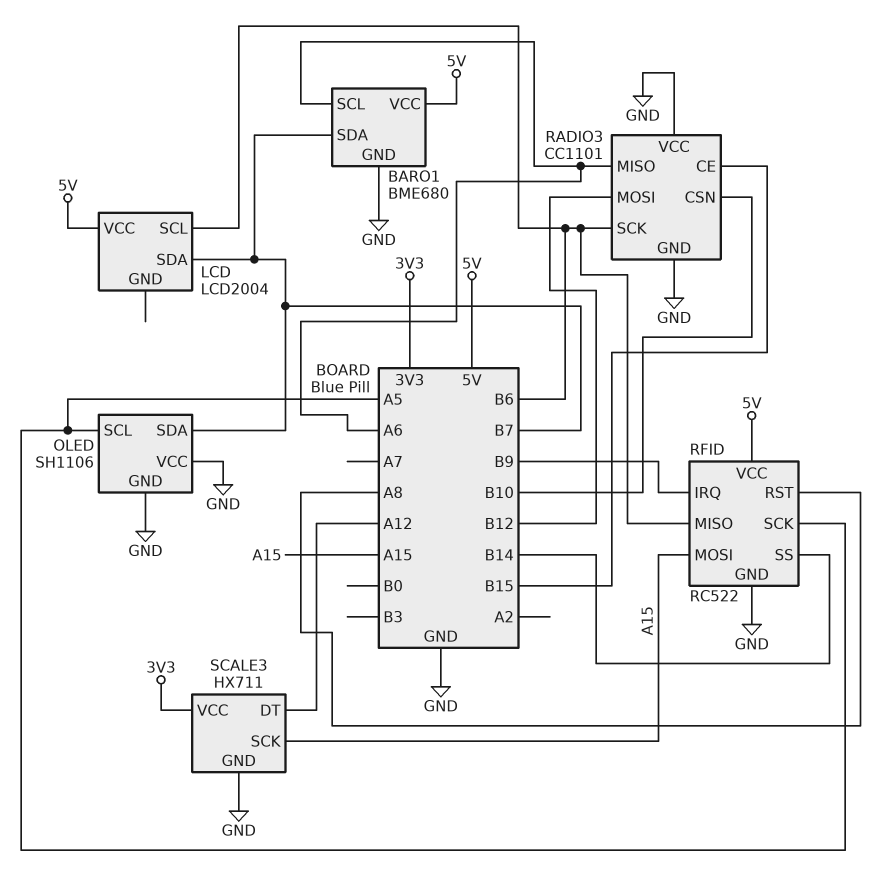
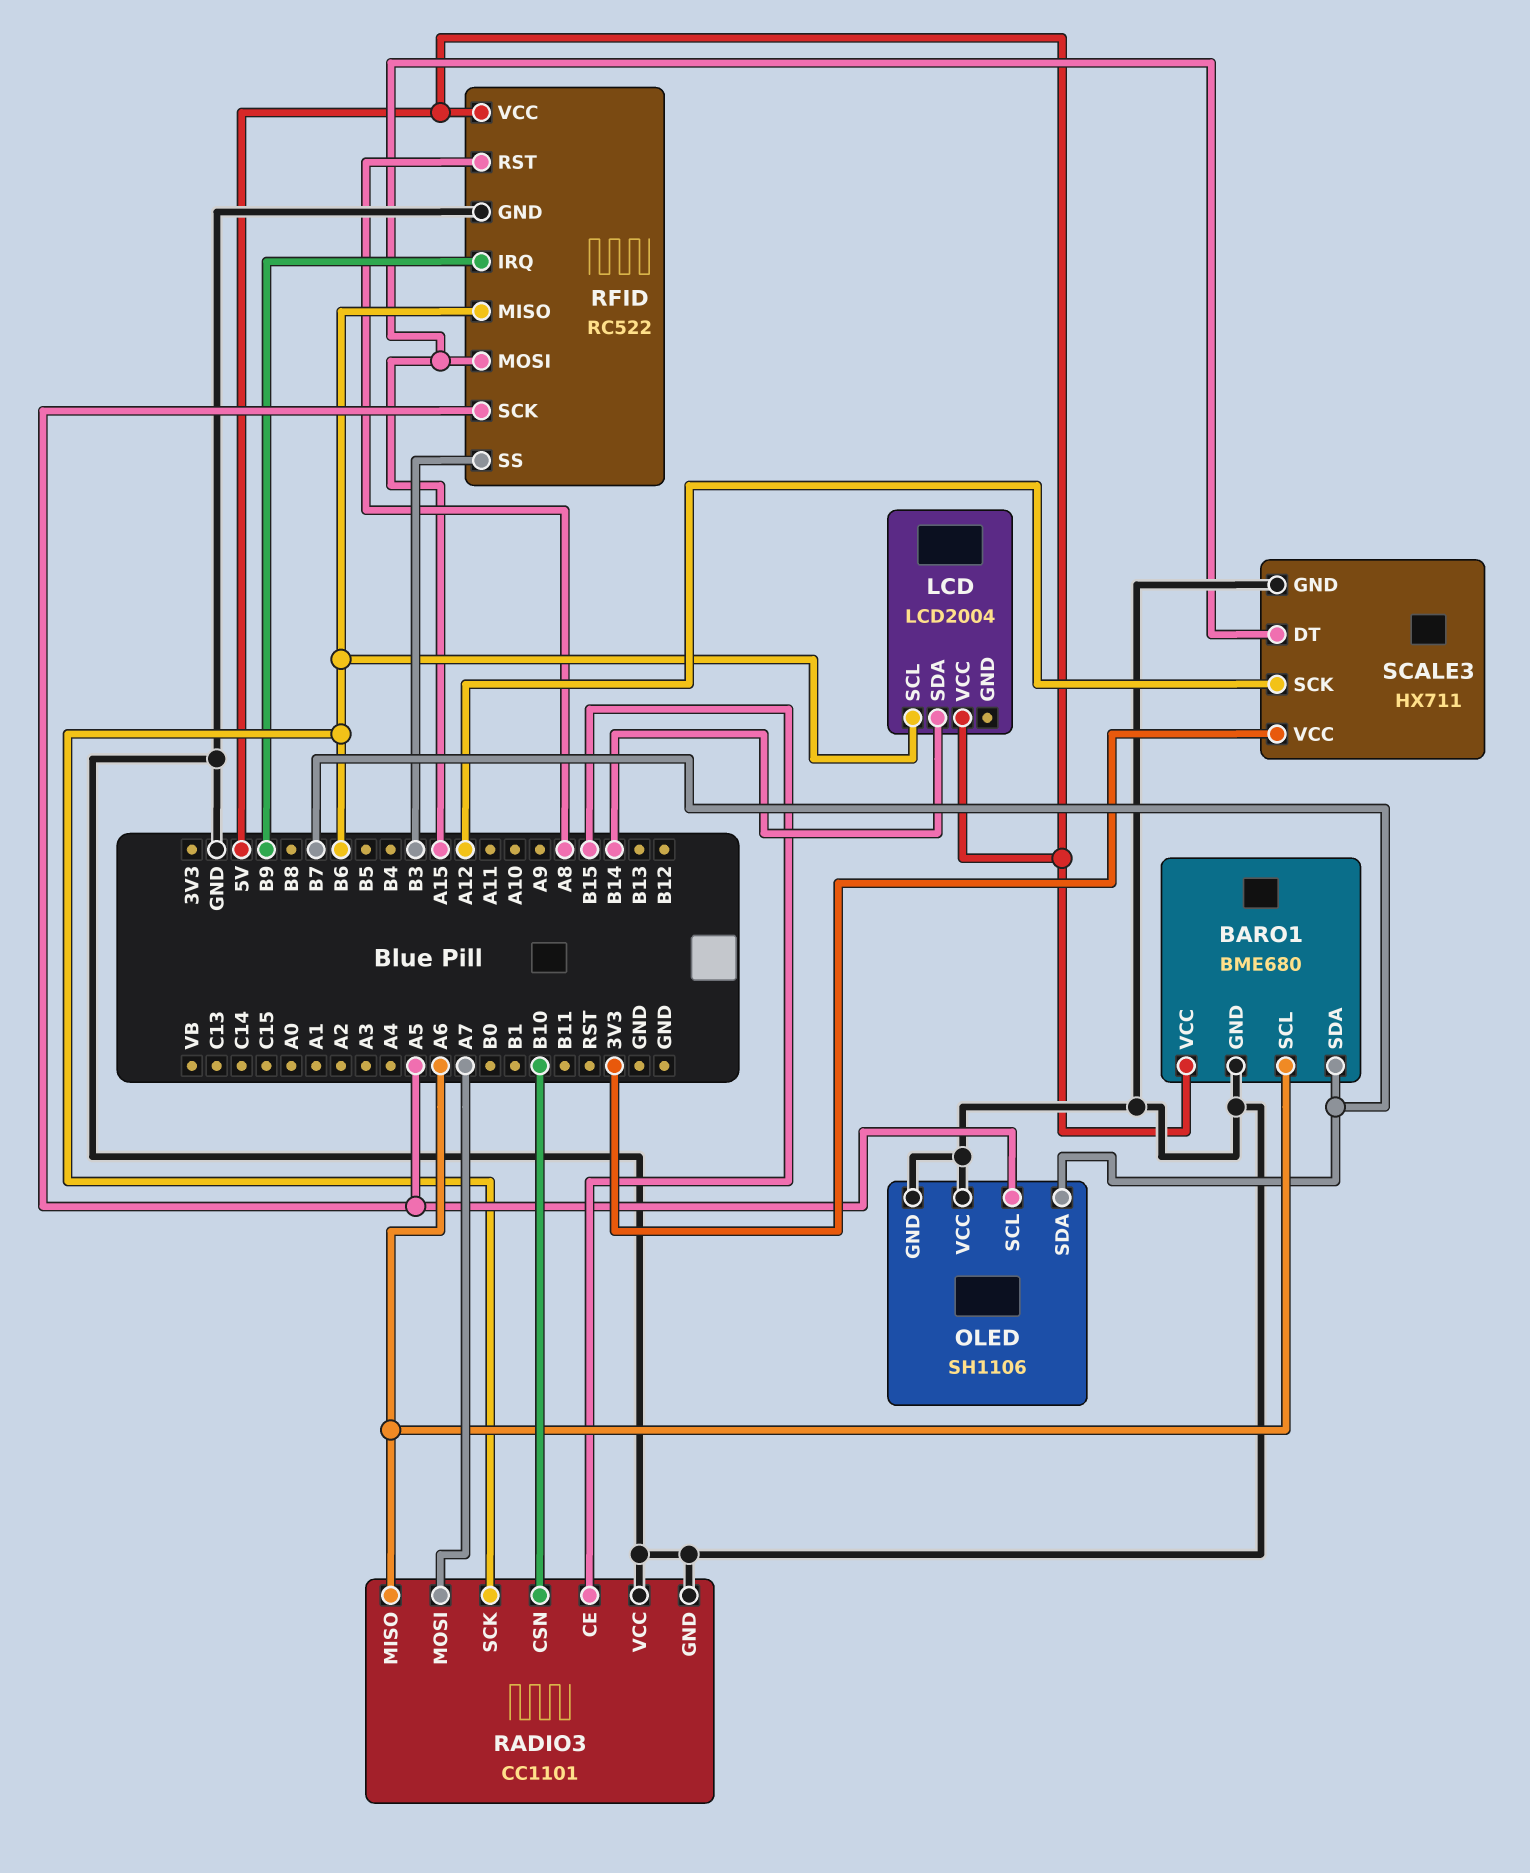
LCD pin SDA: B7 -> B14
RADIO3 pin MOSI: B12 -> A7
RFID pin SS: B14 -> B3
SCALE3 pin DT: A12 -> A15
SCALE3 pin SCK: A15 -> A12

